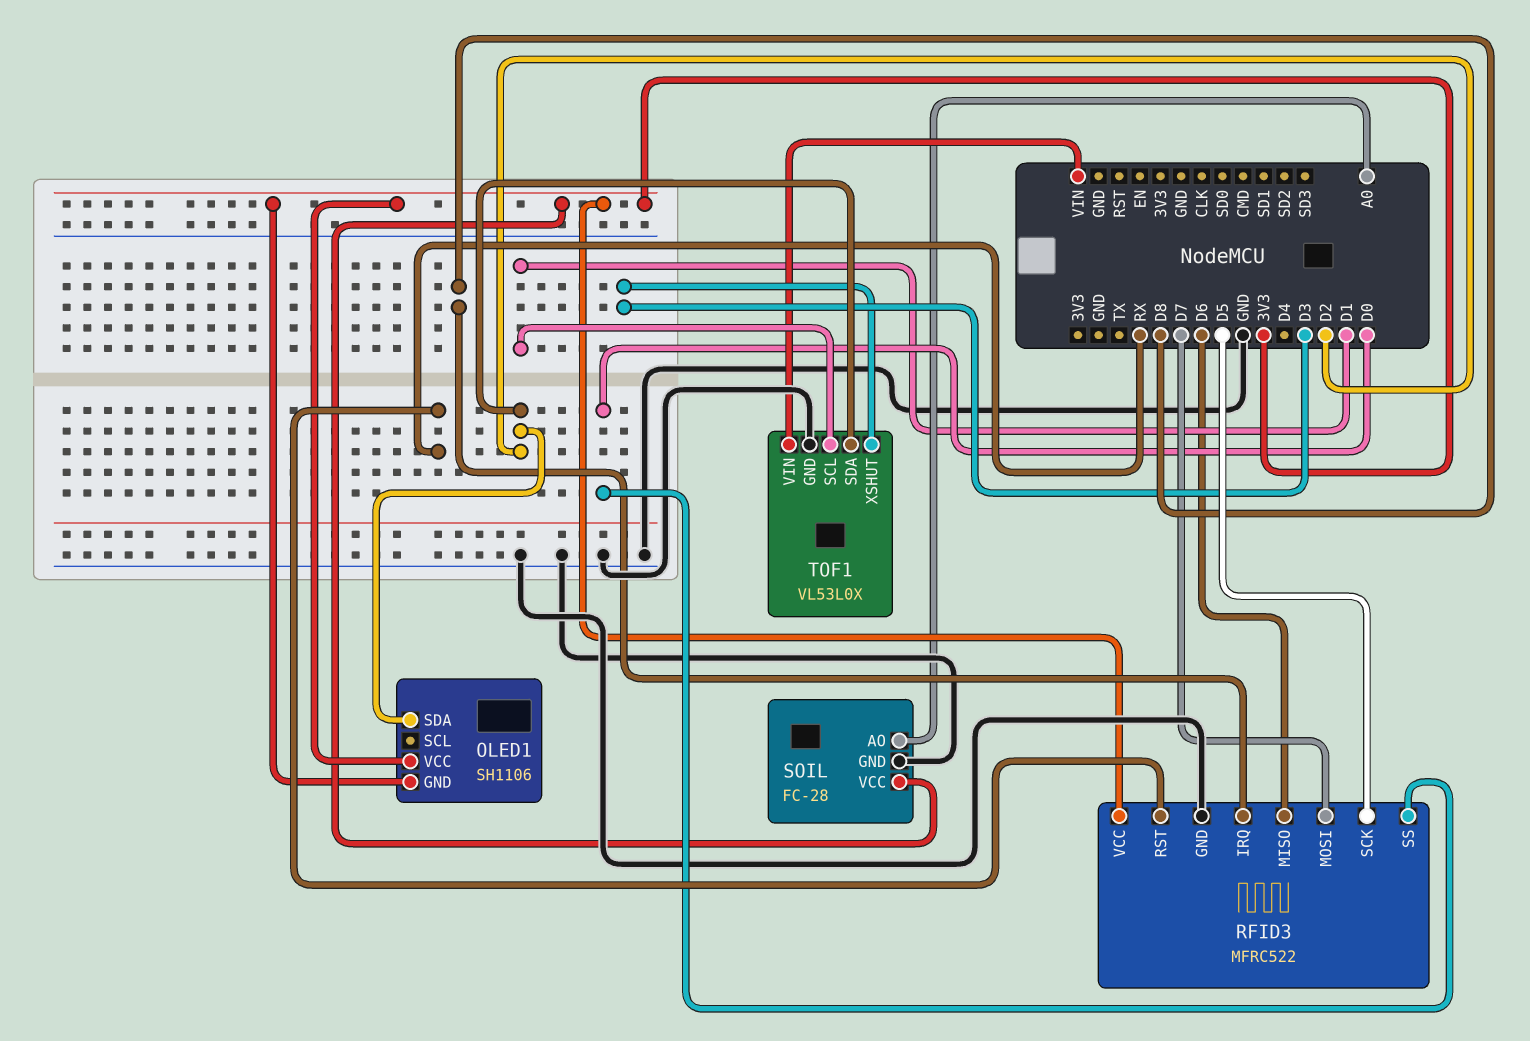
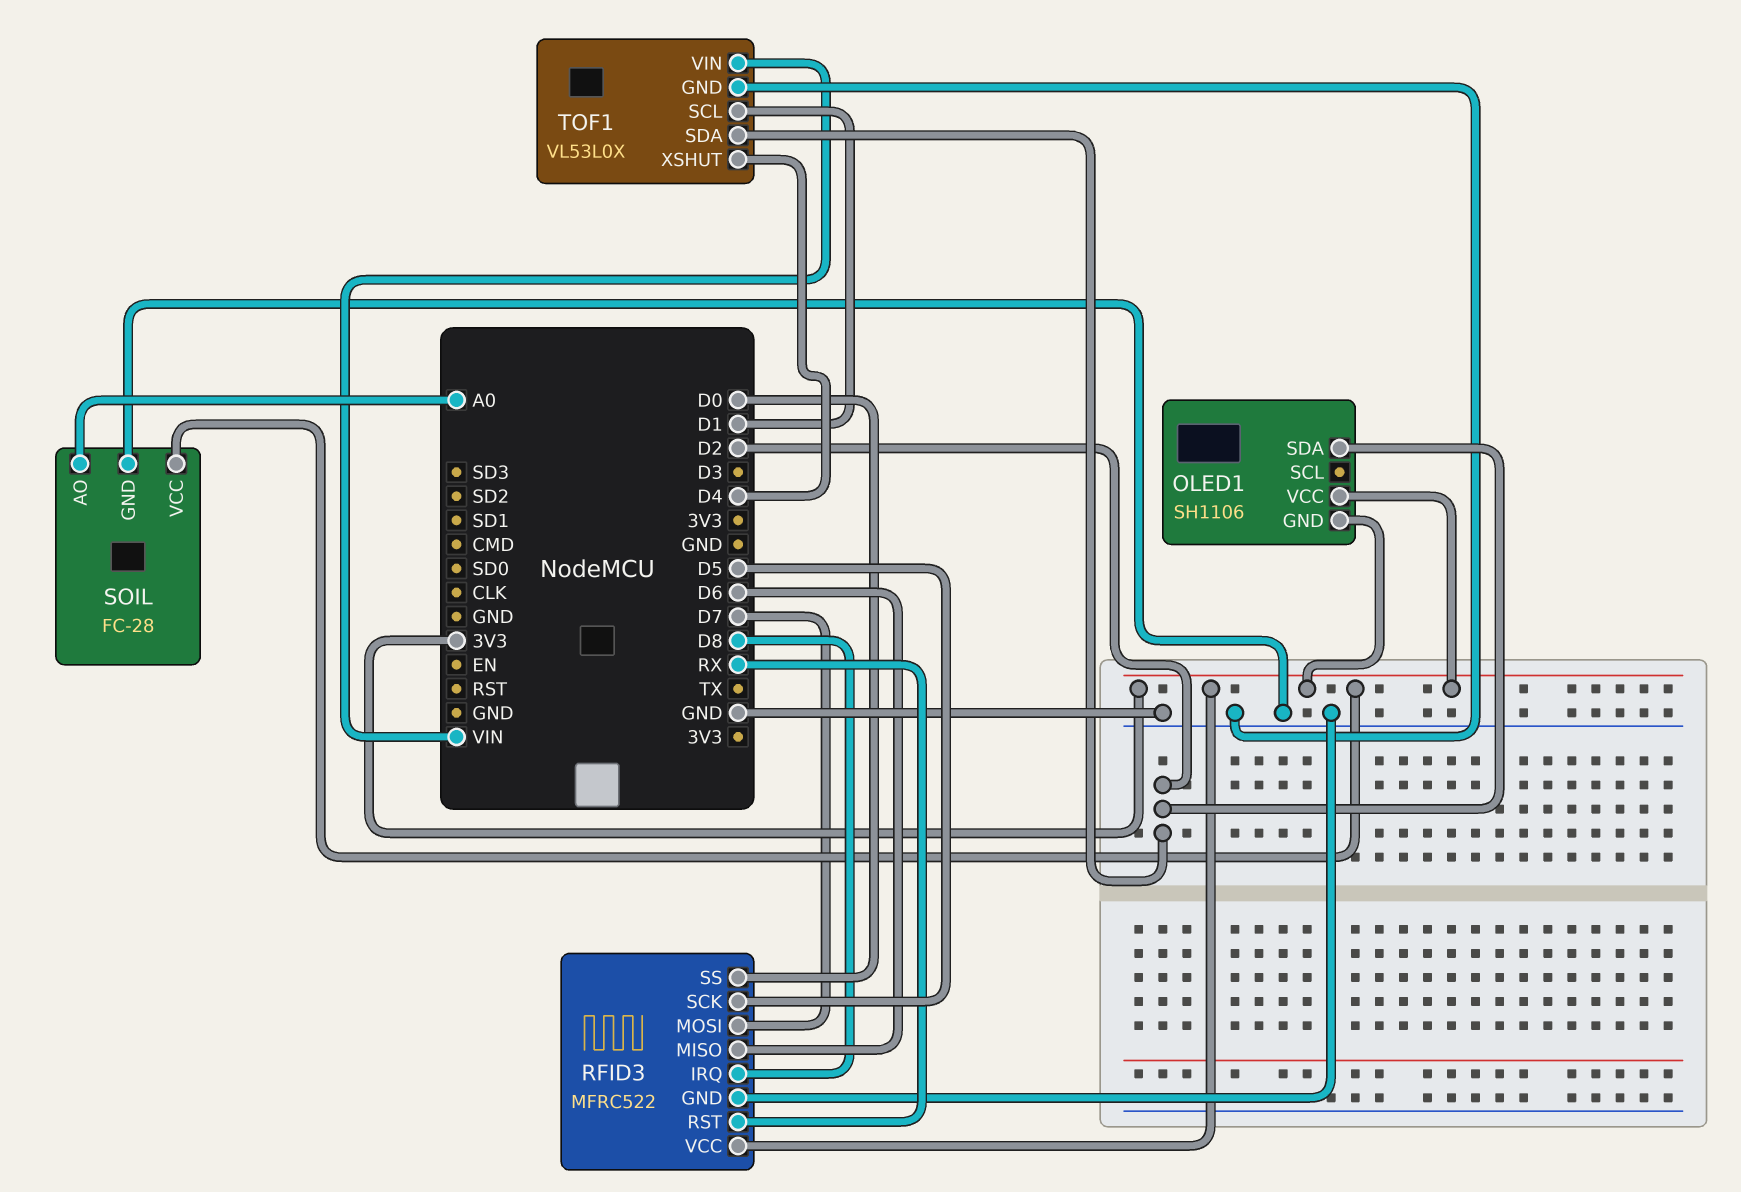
TOF1 pin XSHUT: D3 -> D4

